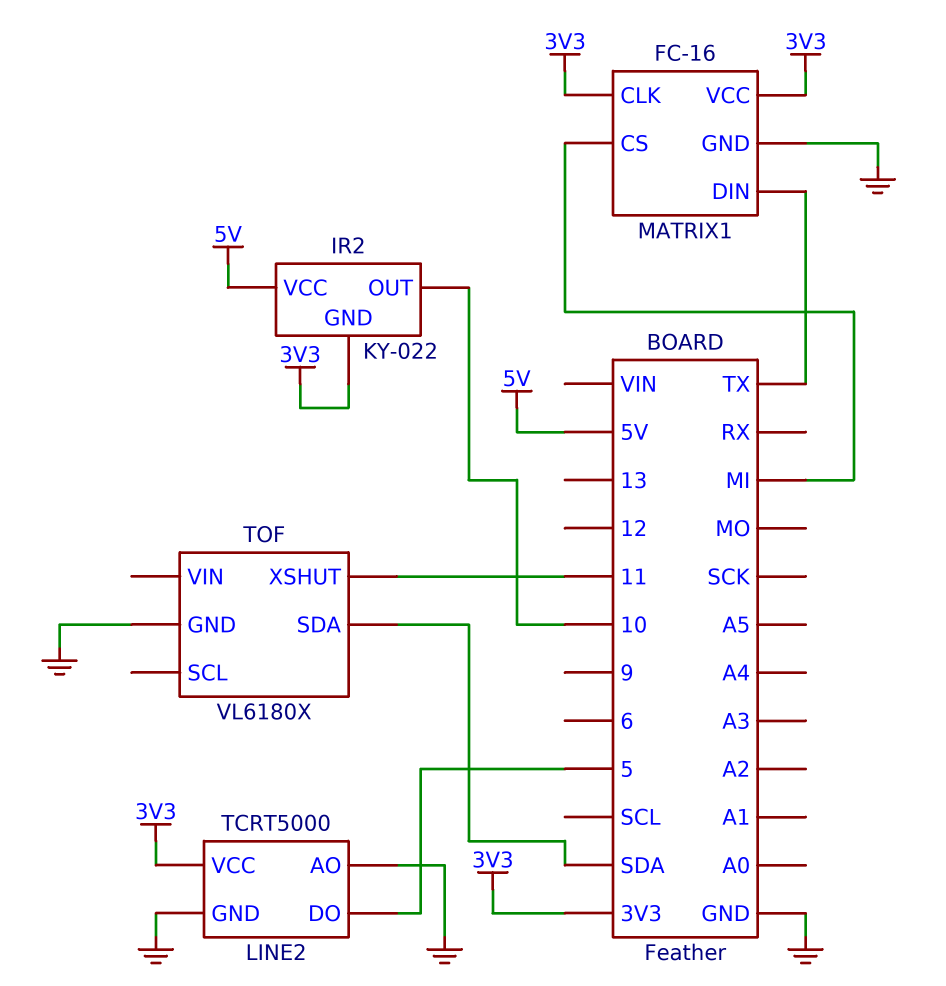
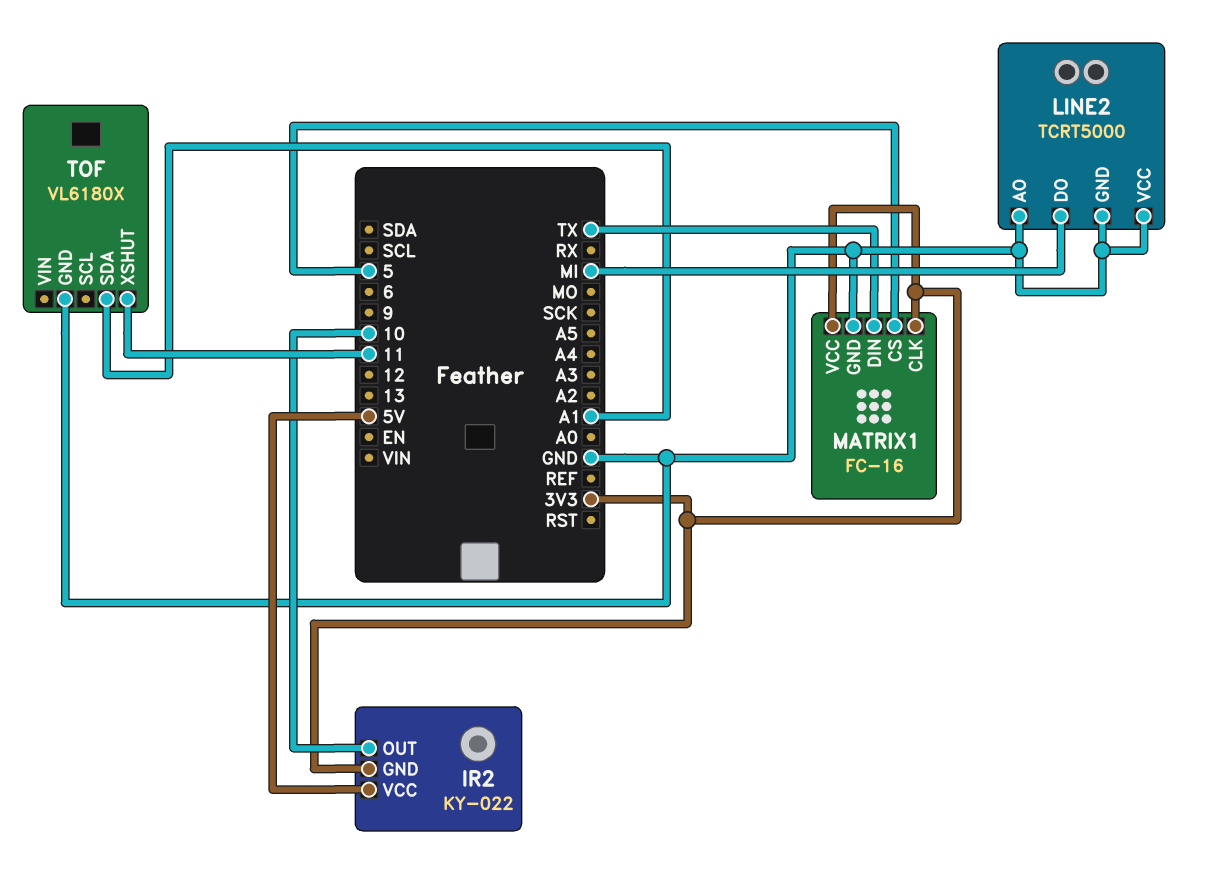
LINE2 pin DO: 5 -> MI
LINE2 pin VCC: 3V3 -> GND
MATRIX1 pin CS: MI -> 5
TOF pin SDA: SDA -> A1

